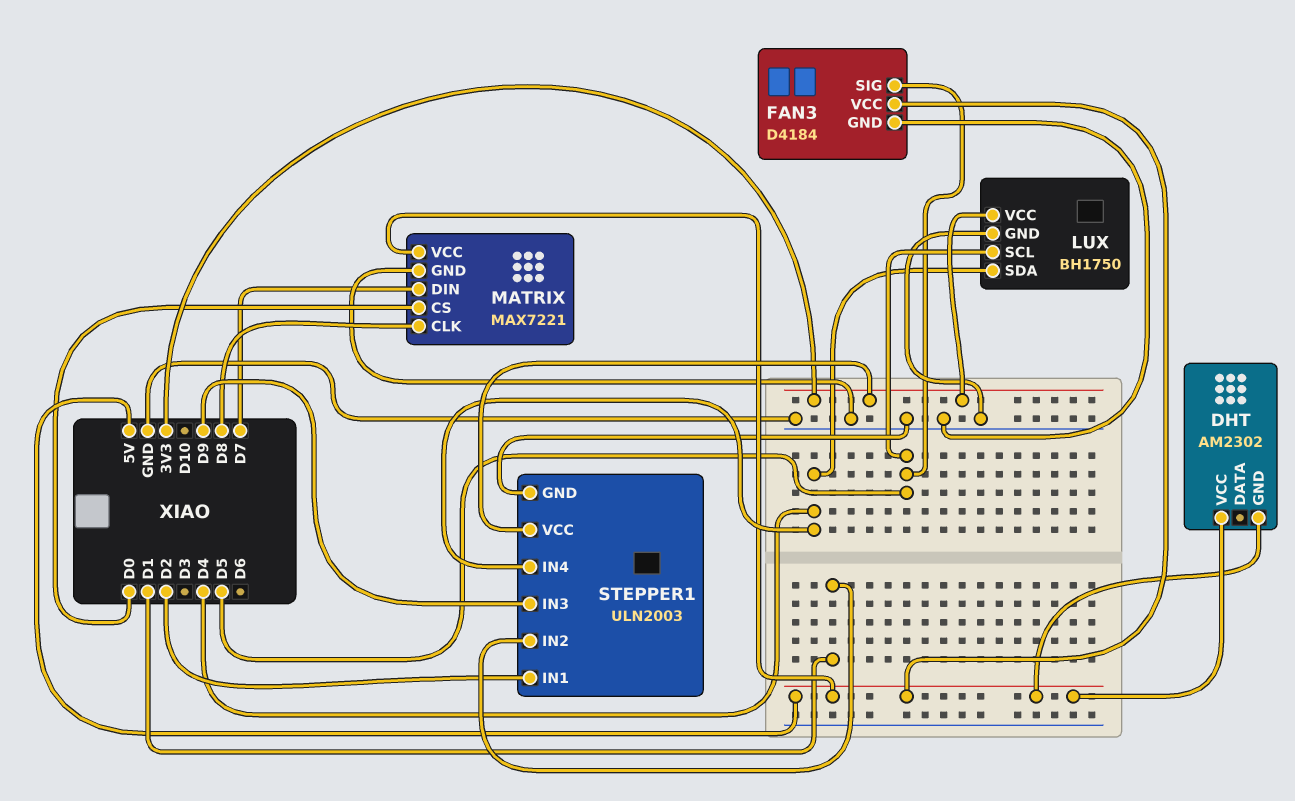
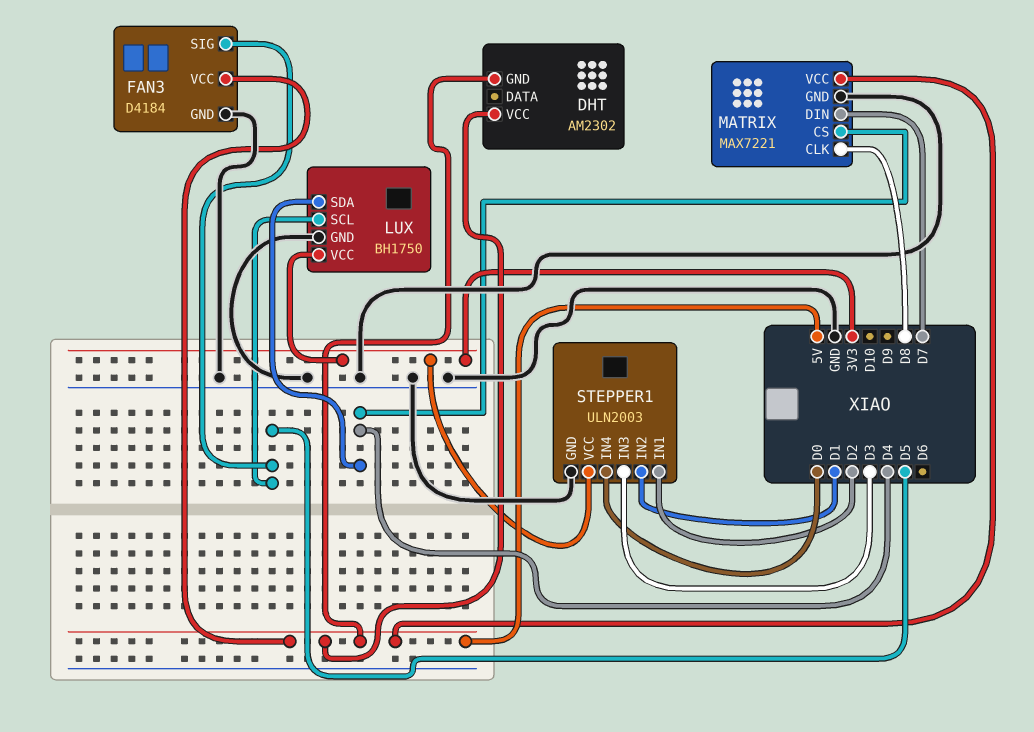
MATRIX pin CS: D0 -> D4
STEPPER1 pin IN3: D9 -> D3
STEPPER1 pin IN4: D4 -> D0

